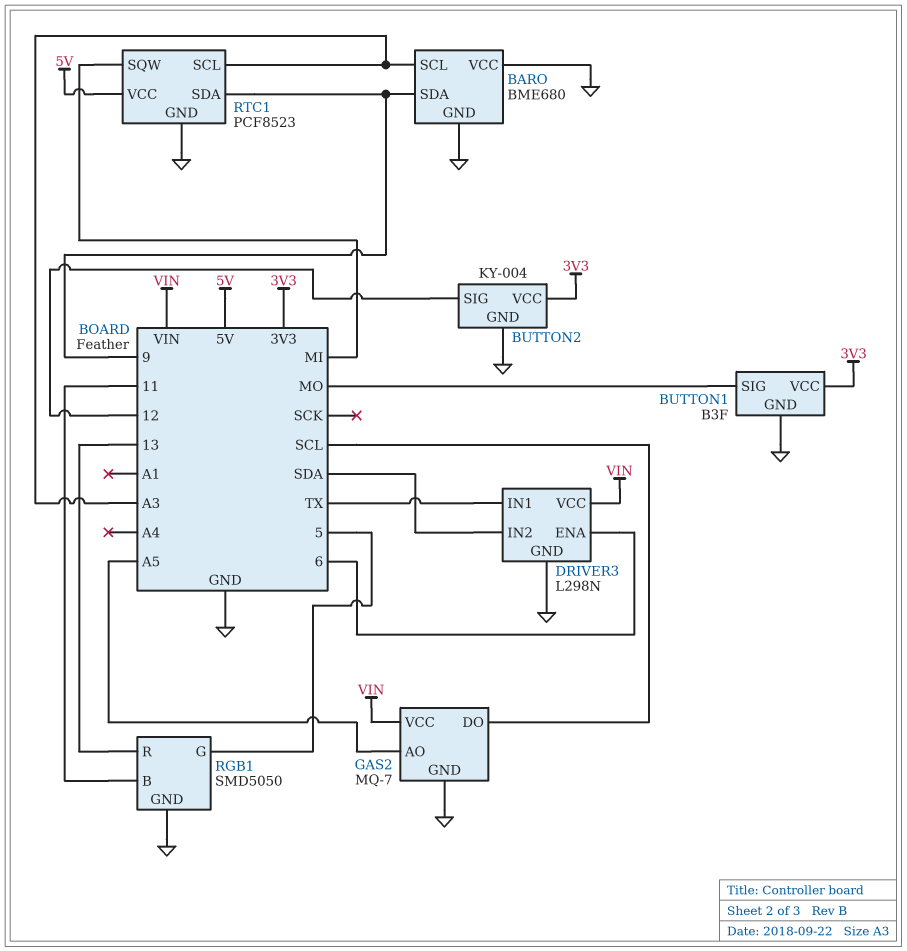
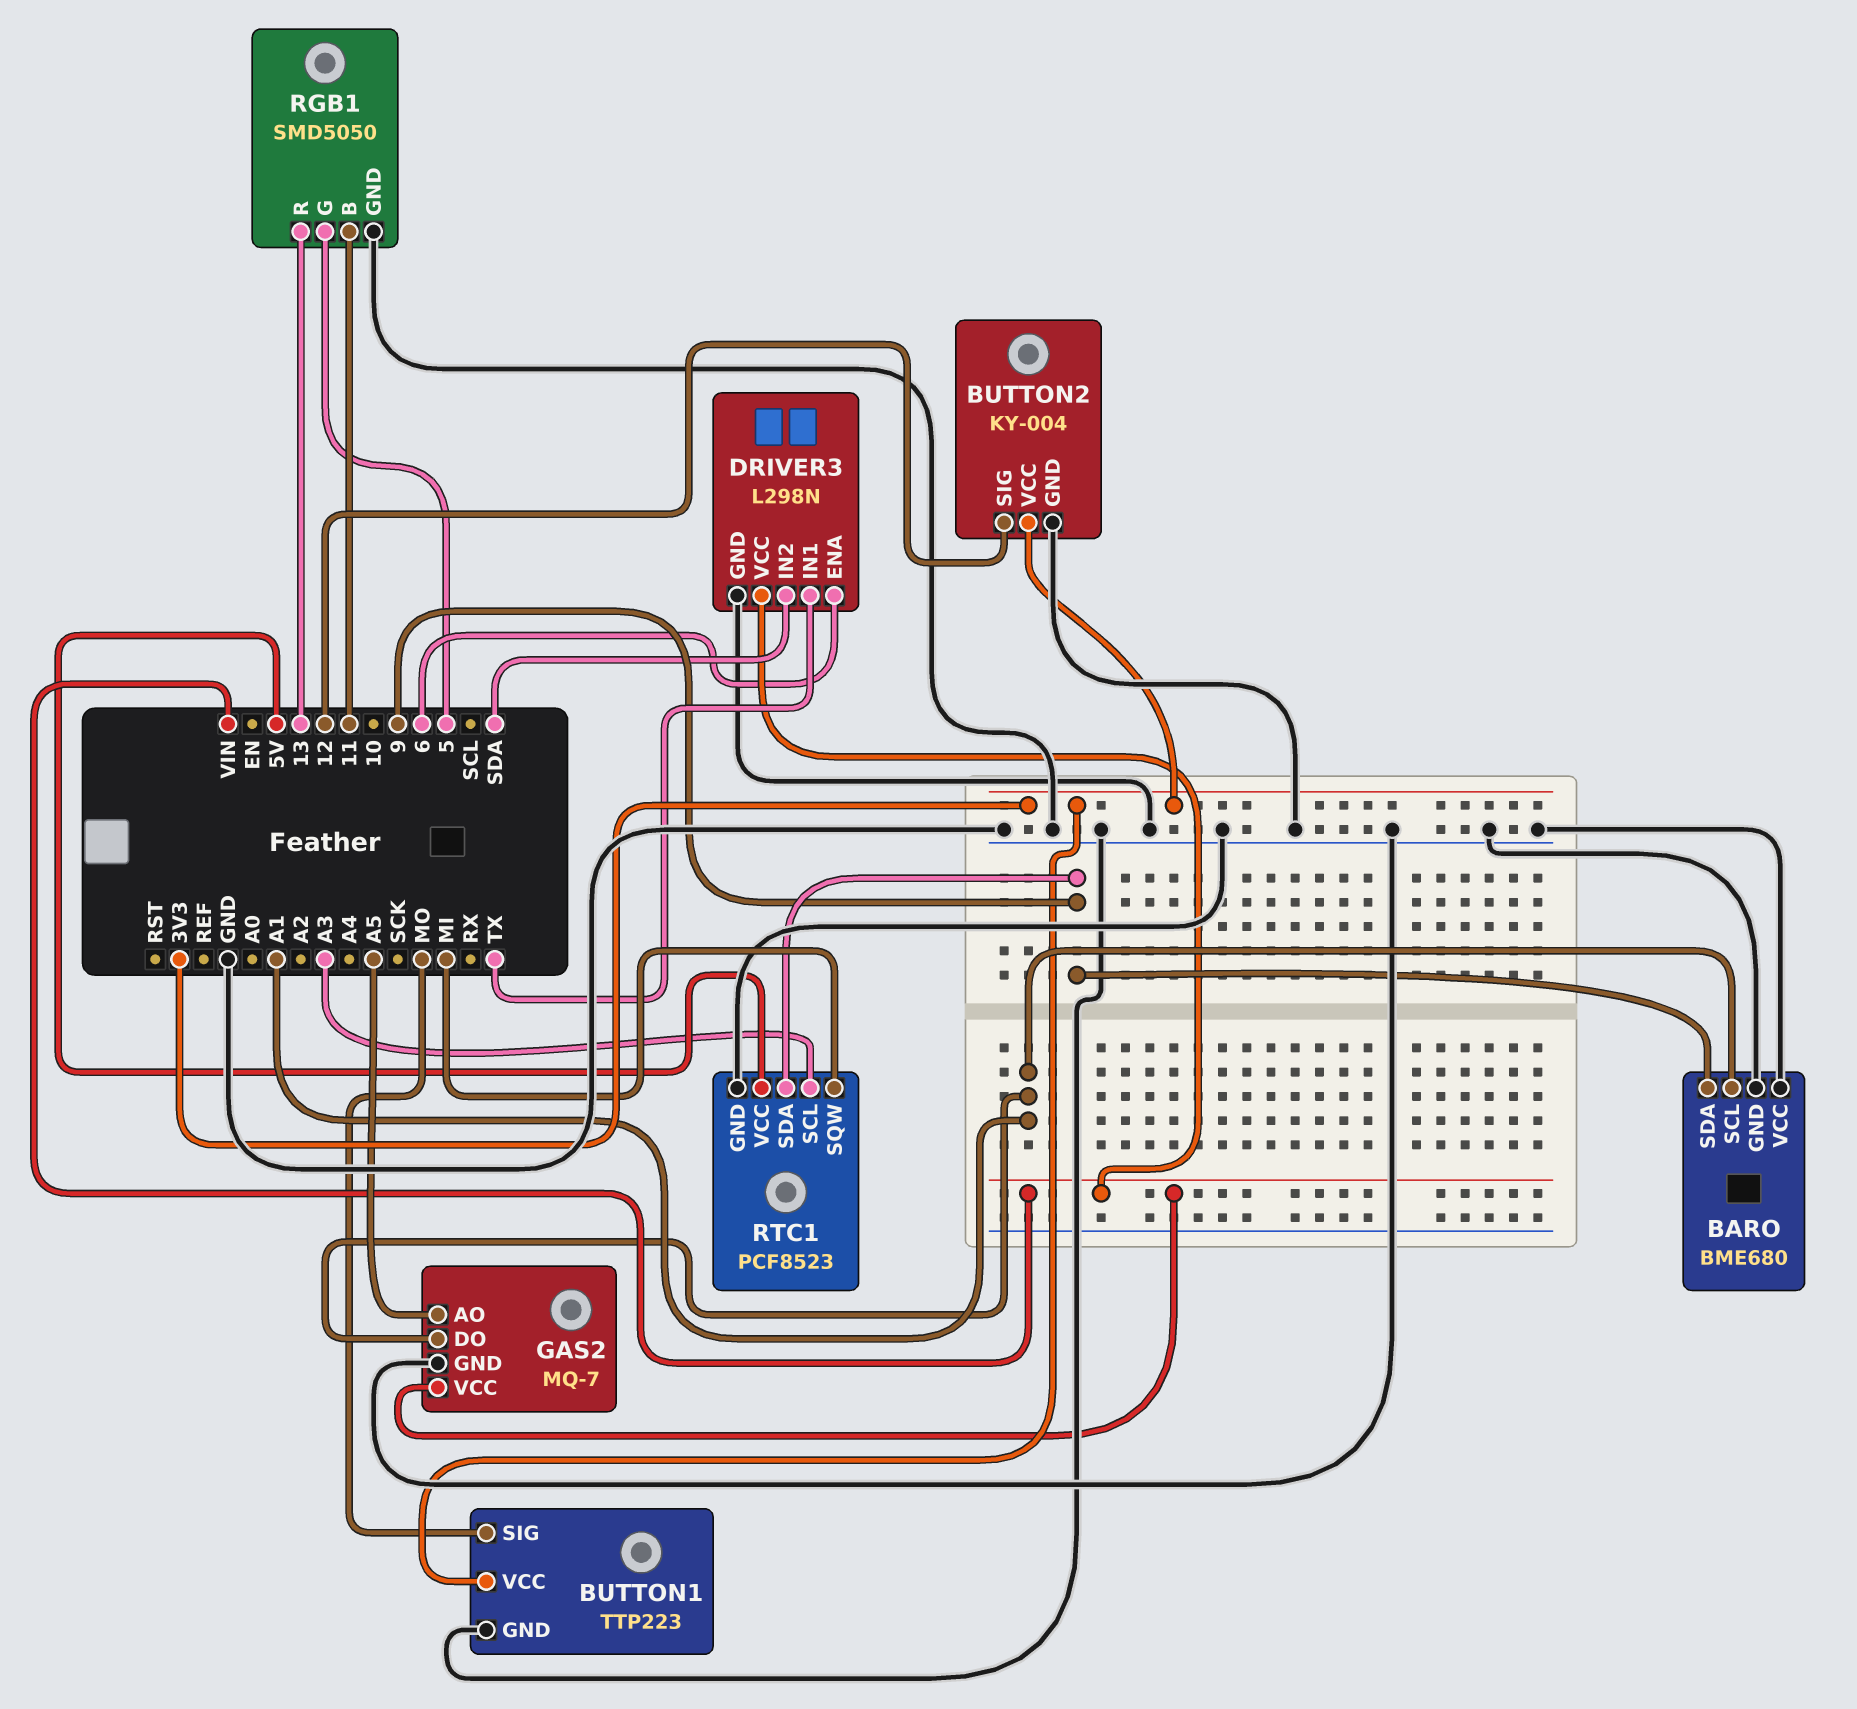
BARO pin SCL: A3 -> A1
BUTTON1: B3F -> TTP223
GAS2 pin DO: SCL -> A1

